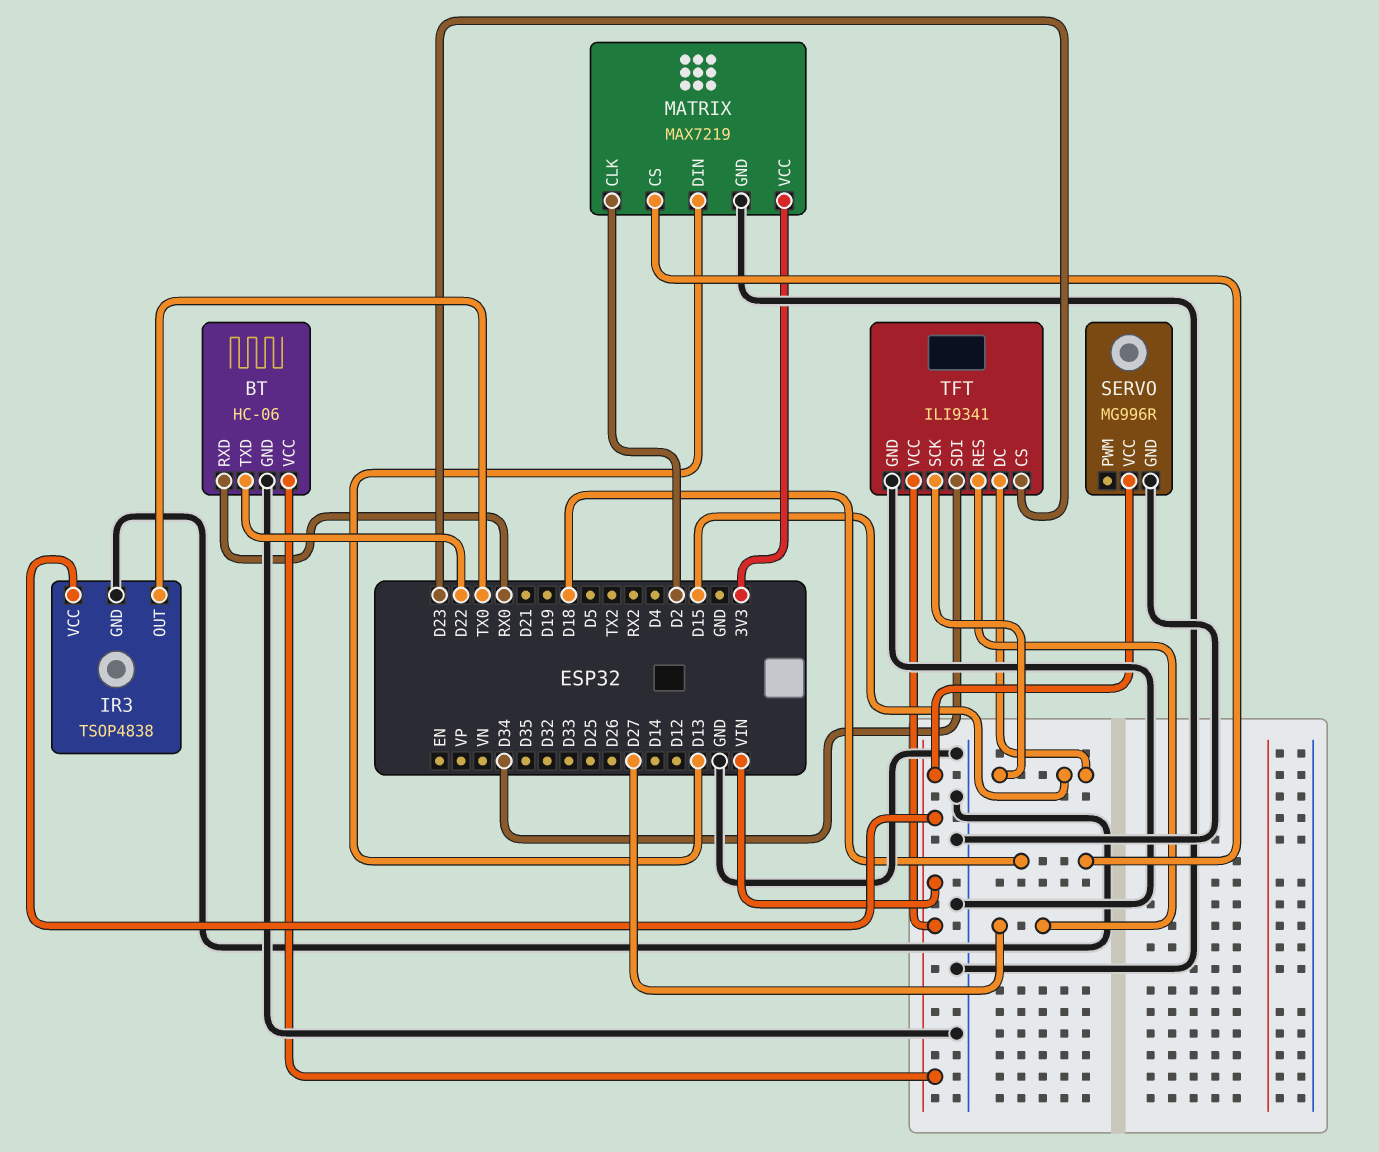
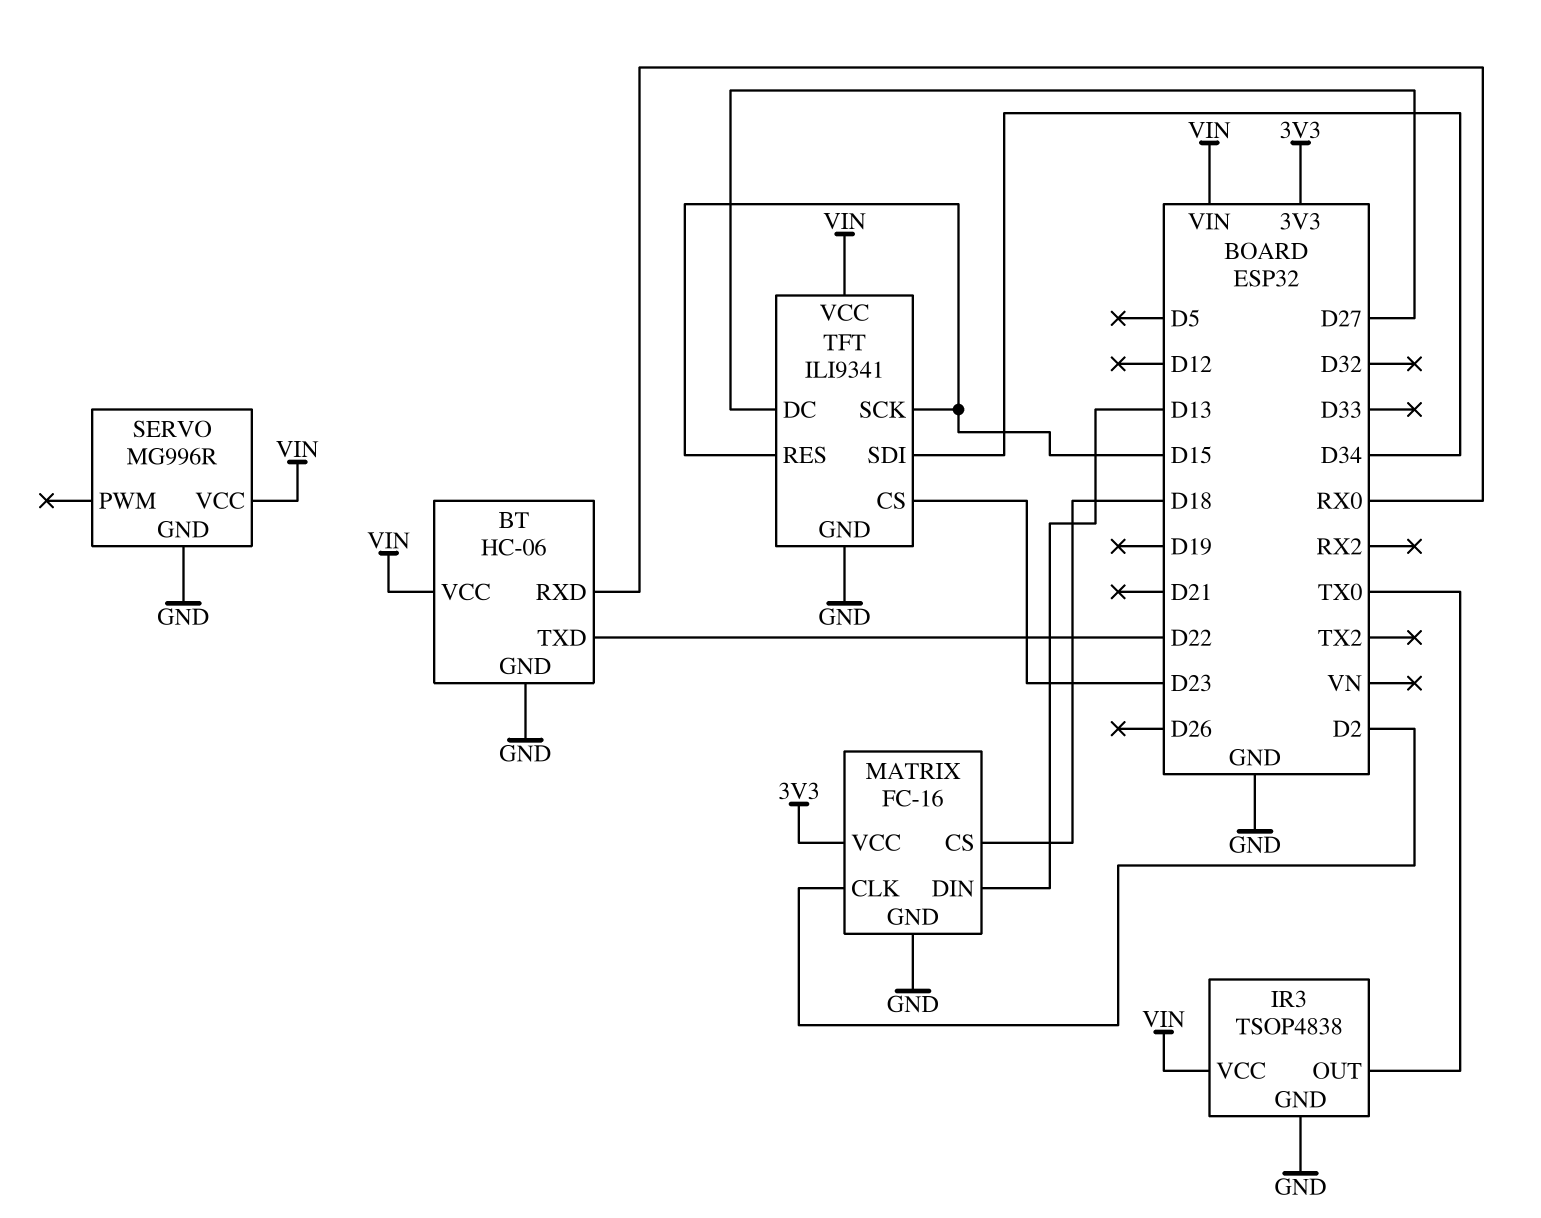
MATRIX: MAX7219 -> FC-16
TFT pin DC: D15 -> D27
TFT pin RES: D27 -> D15

